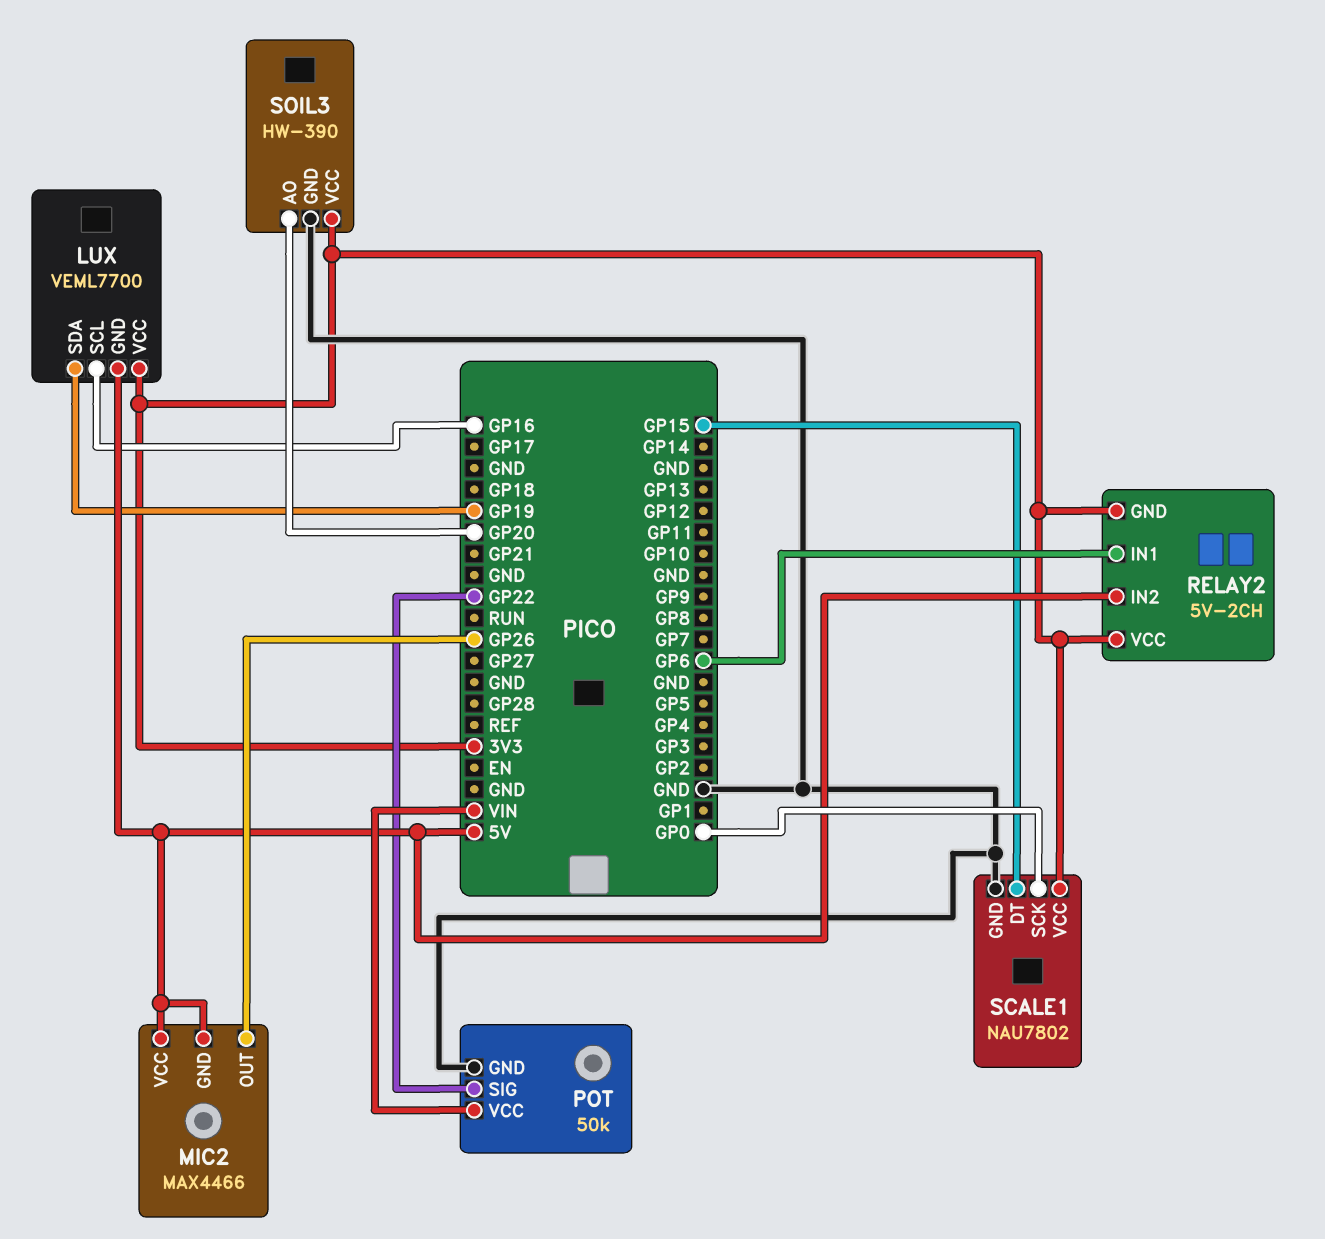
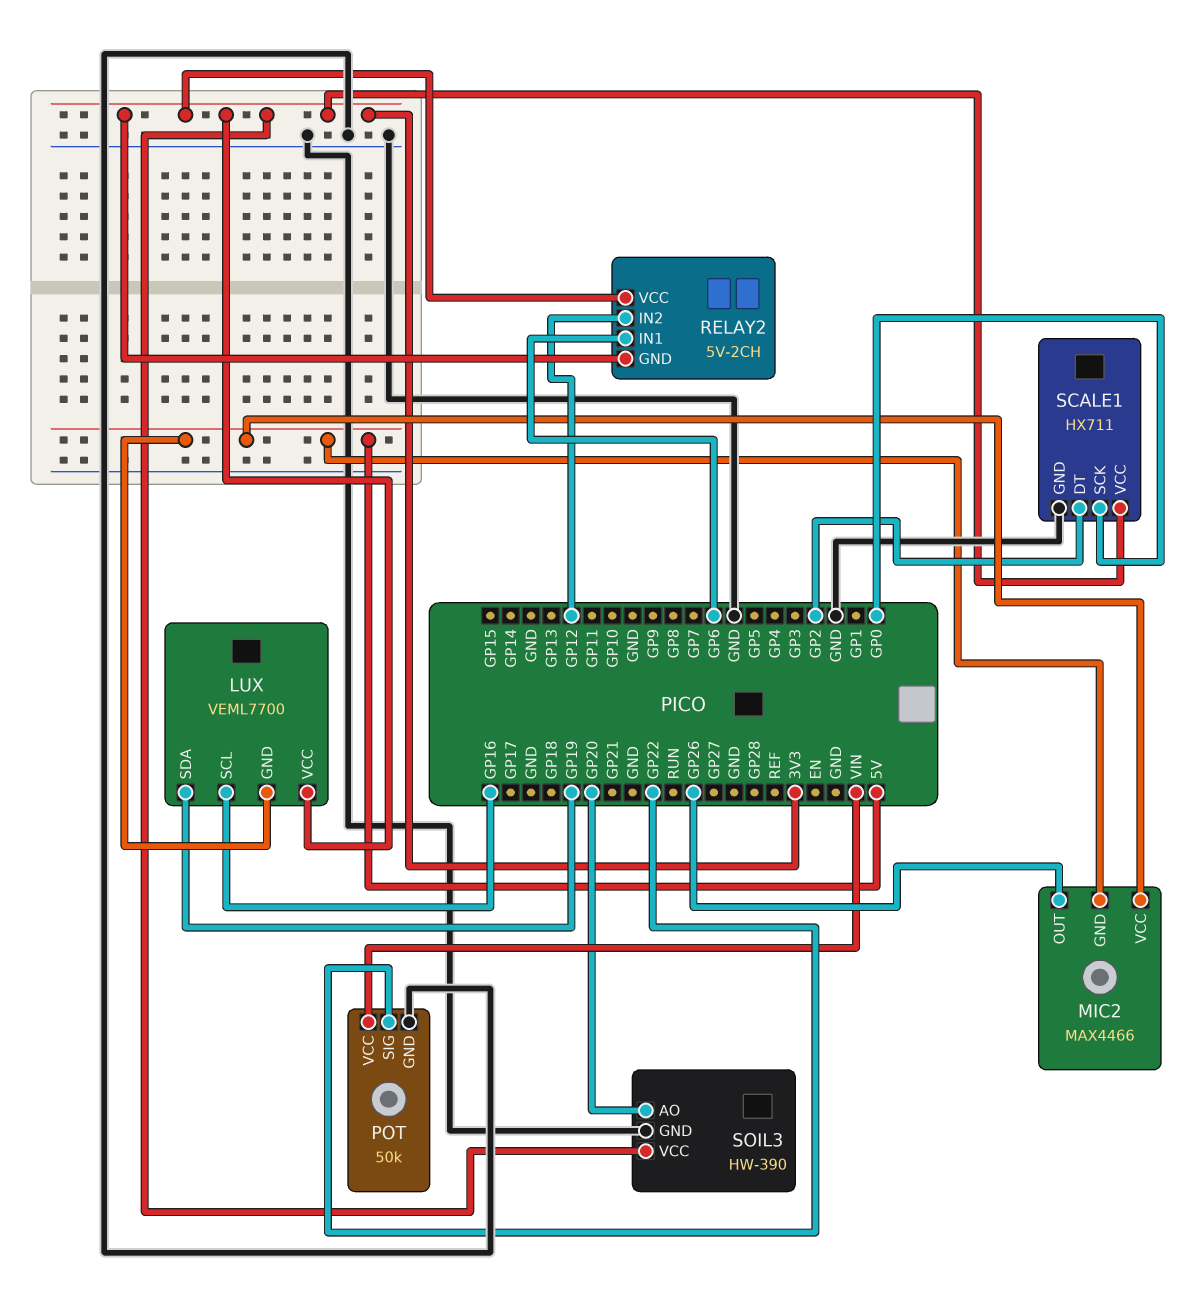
RELAY2 pin IN2: 5V -> GP12
SCALE1: NAU7802 -> HX711
SCALE1 pin DT: GP15 -> GP2

